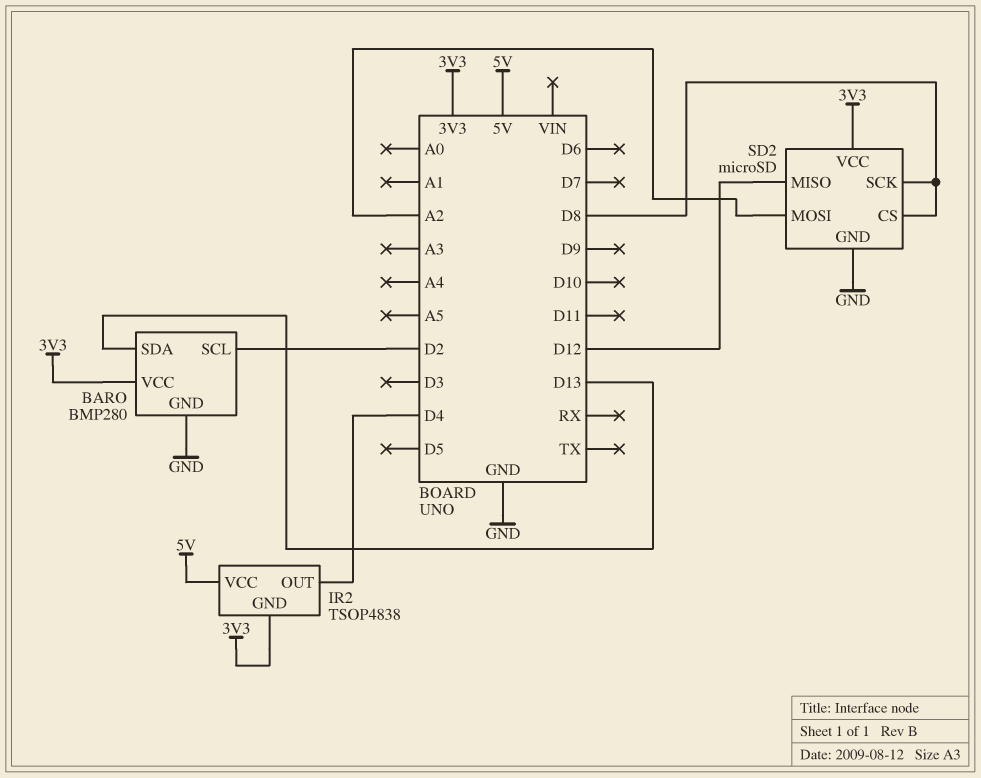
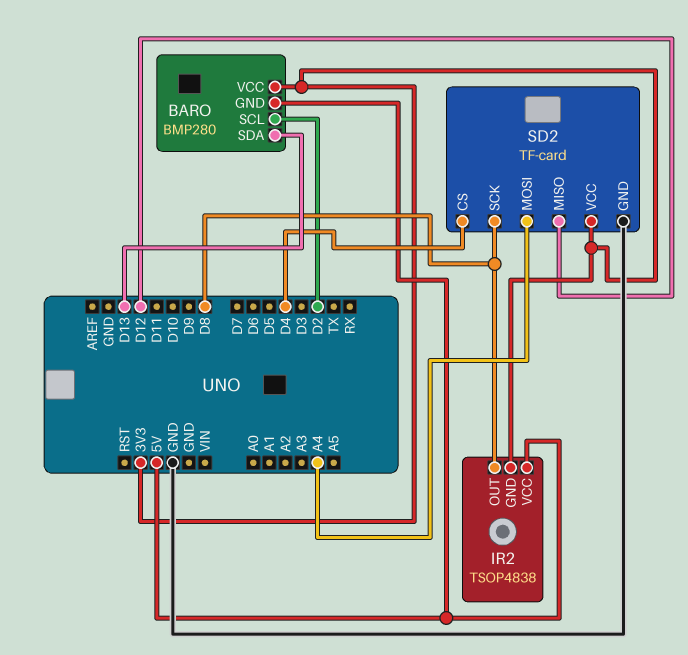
BARO pin GND: GND -> 5V
IR2 pin OUT: D4 -> D8
SD2: microSD -> TF-card
SD2 pin CS: D8 -> D4
SD2 pin MOSI: A2 -> A4

